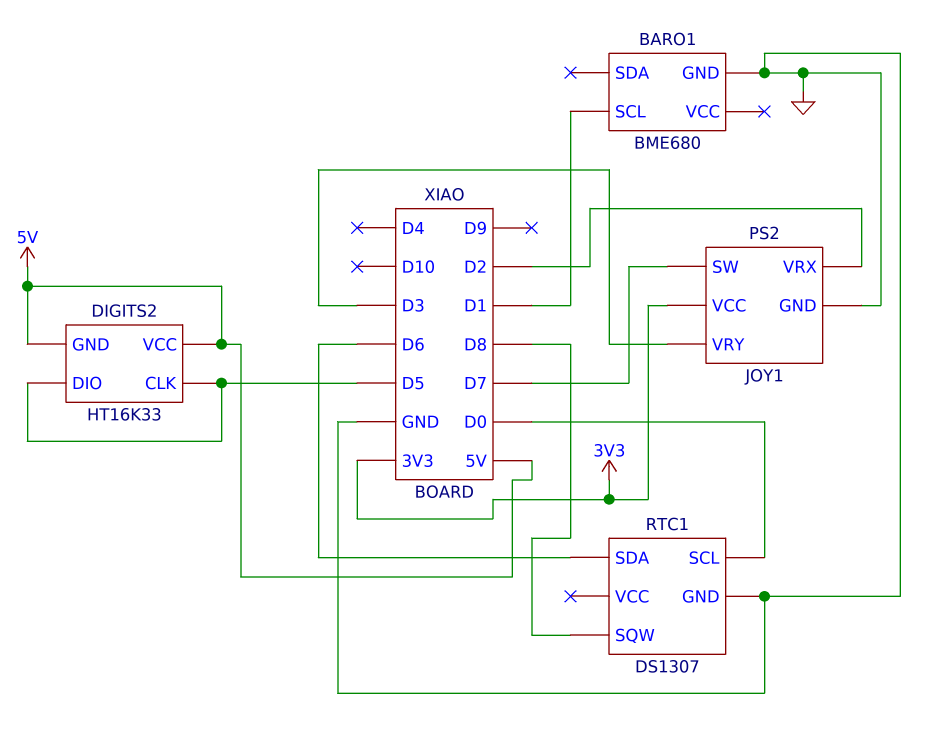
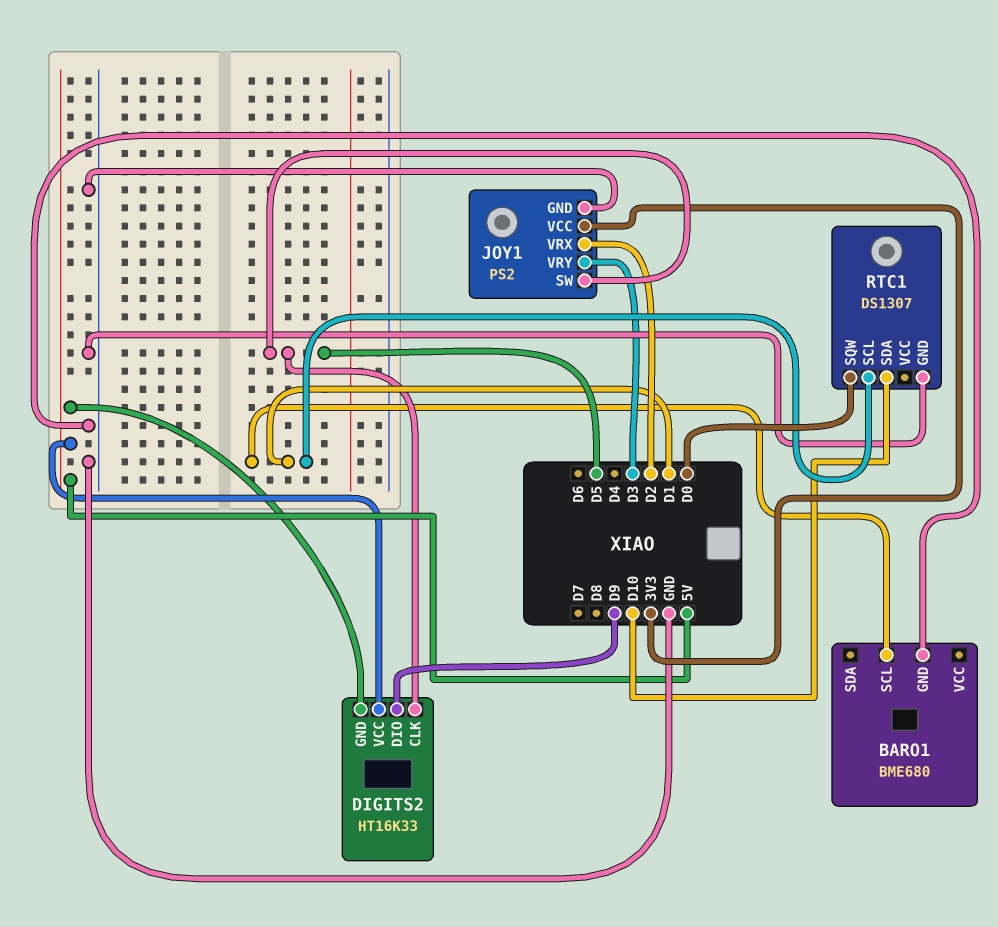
DIGITS2 pin DIO: D5 -> D9
JOY1 pin SW: D7 -> D5
RTC1 pin SCL: D0 -> D1
RTC1 pin SDA: D6 -> D10
RTC1 pin SQW: D8 -> D0

